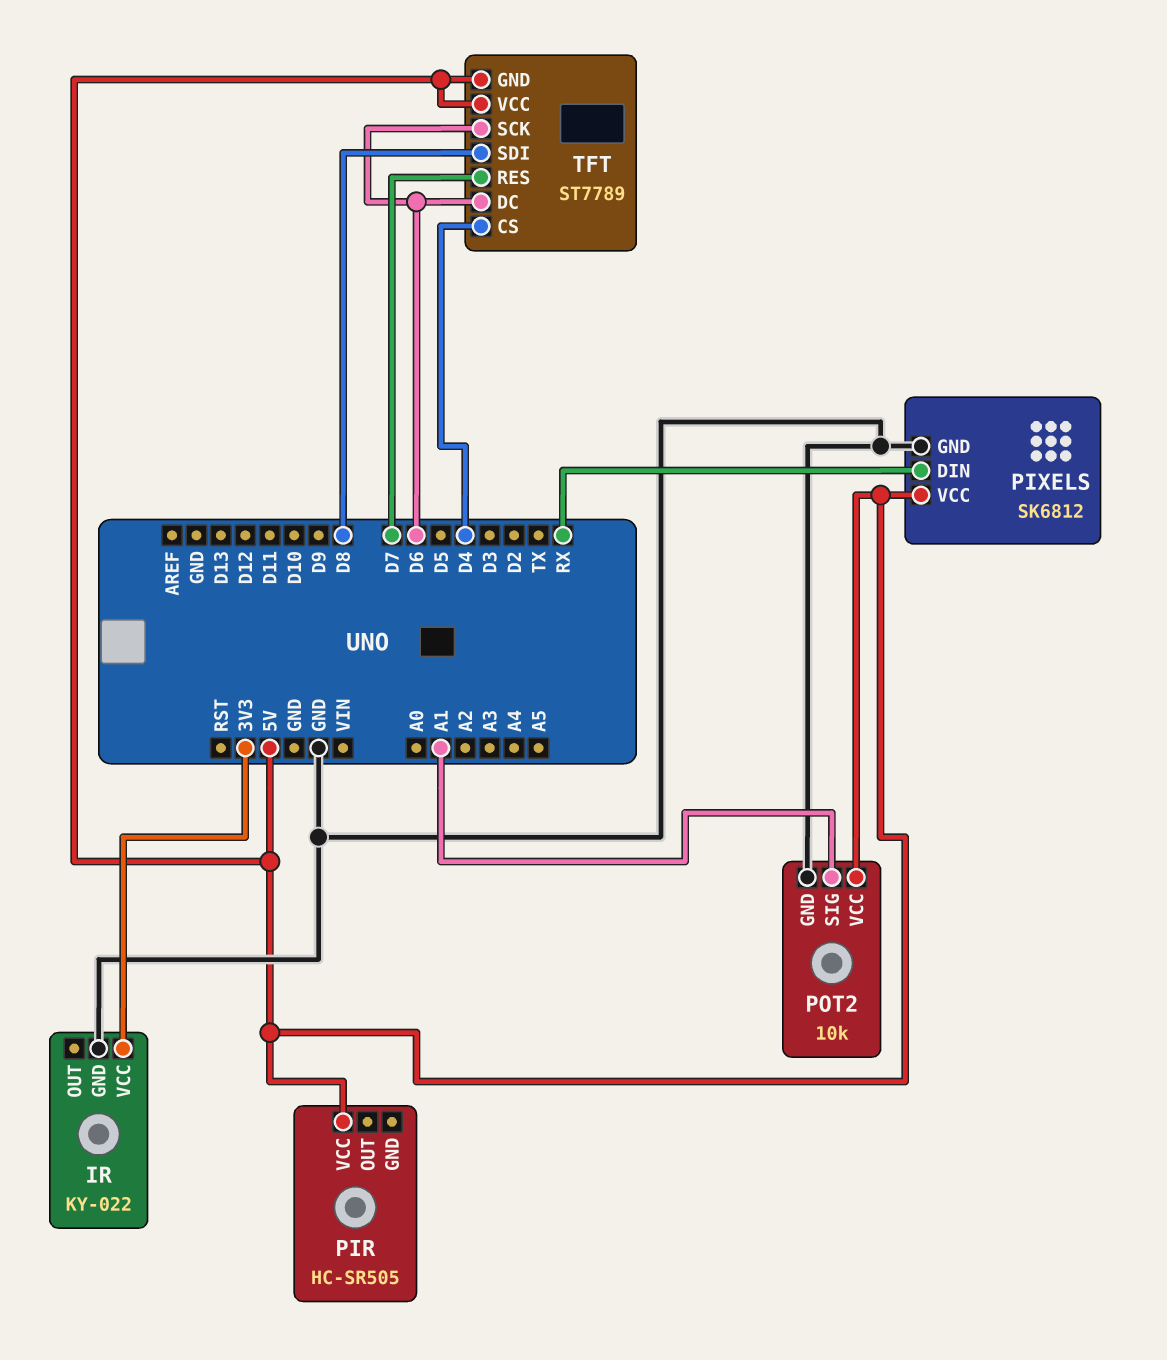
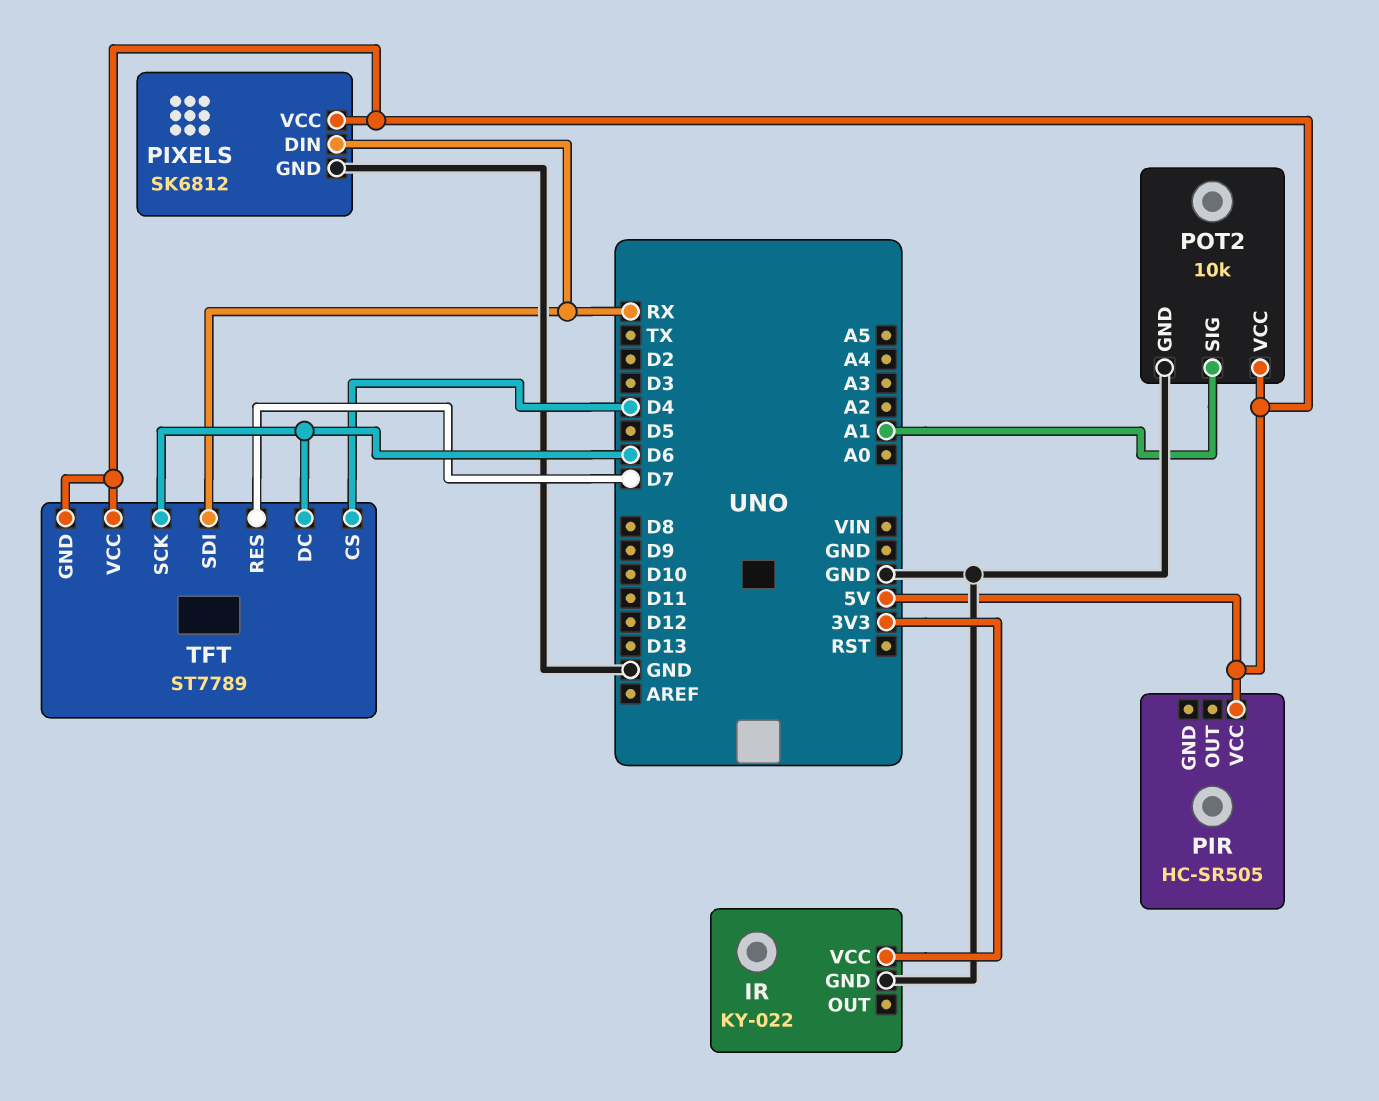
TFT pin SDI: D8 -> RX

